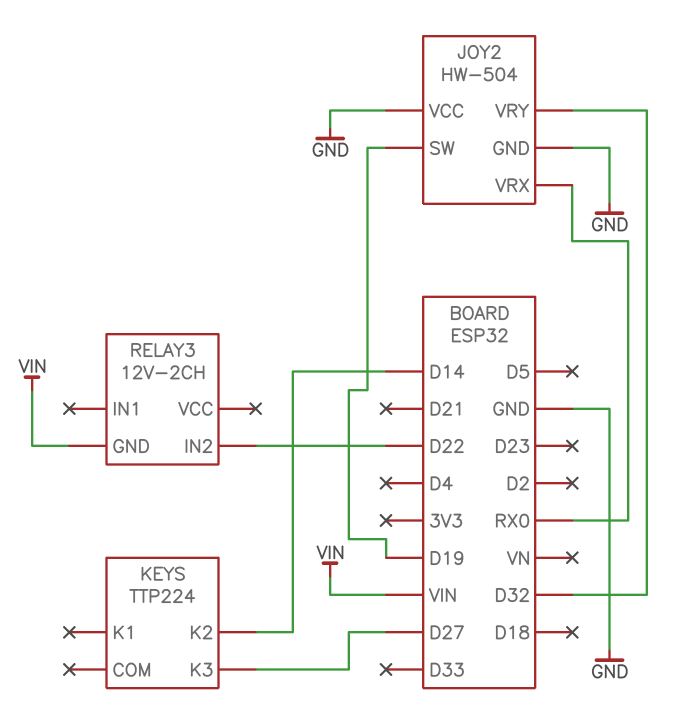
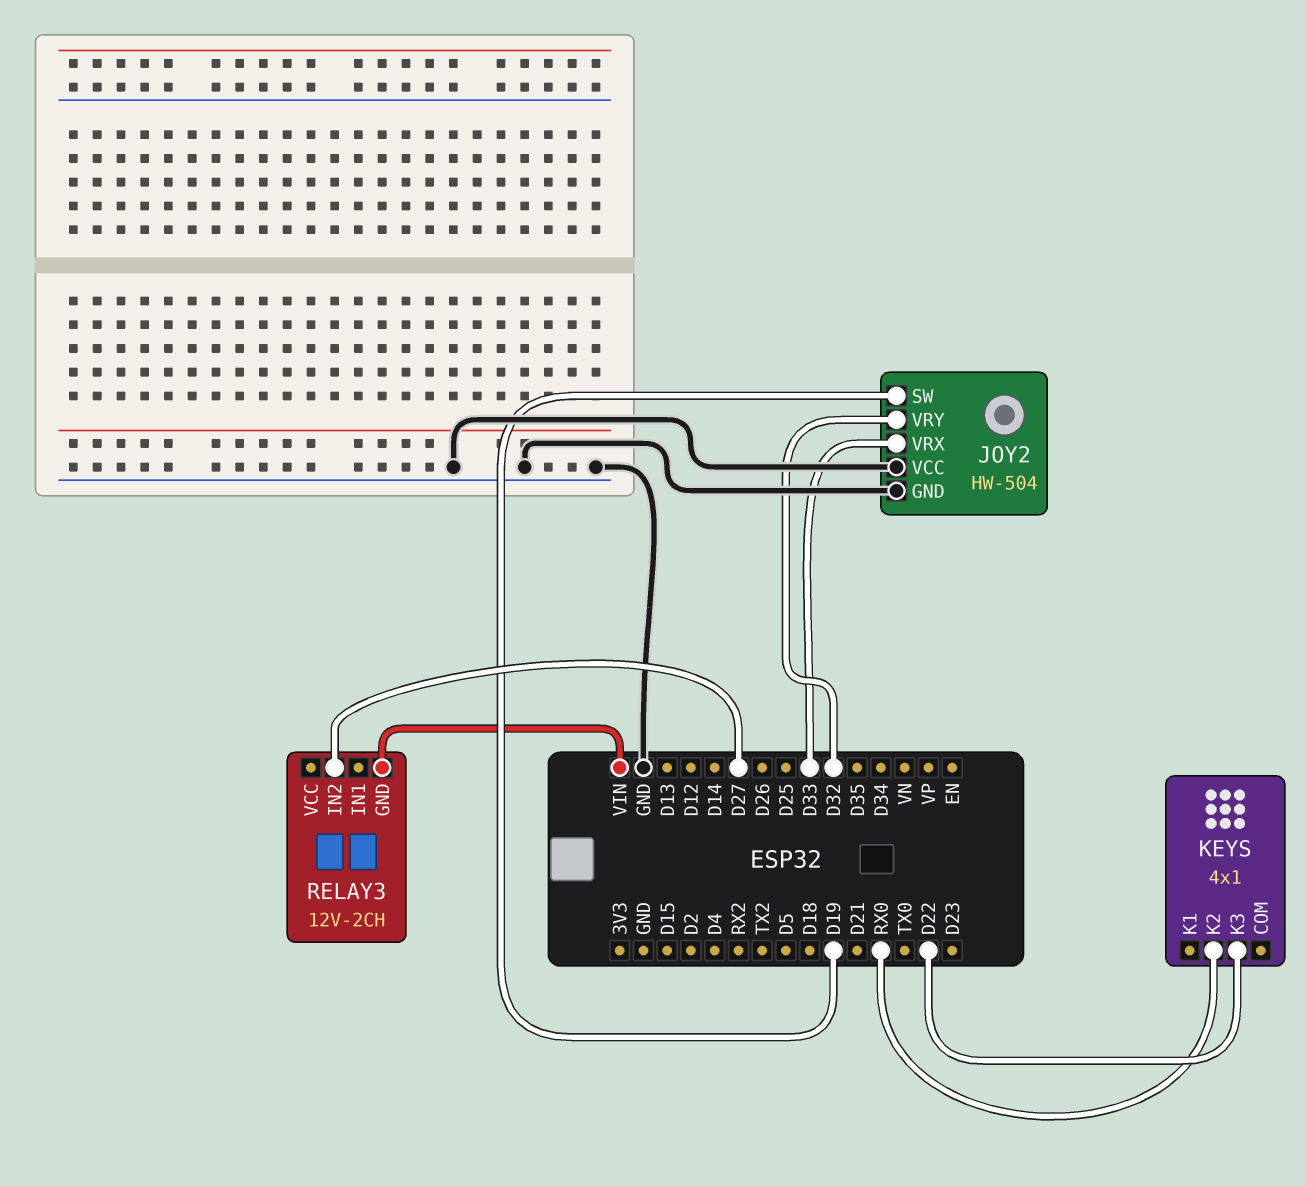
JOY2 pin VRX: RX0 -> D33
KEYS: TTP224 -> 4x1
KEYS pin K2: D14 -> RX0
KEYS pin K3: D27 -> D22
RELAY3 pin IN2: D22 -> D27

